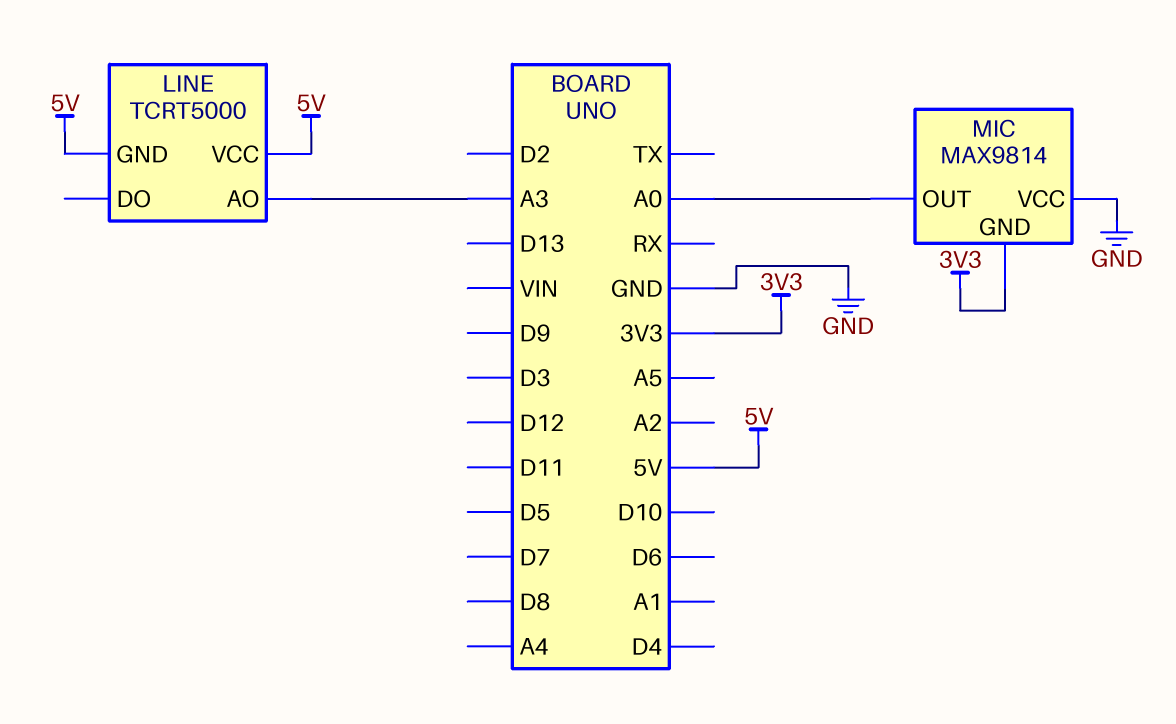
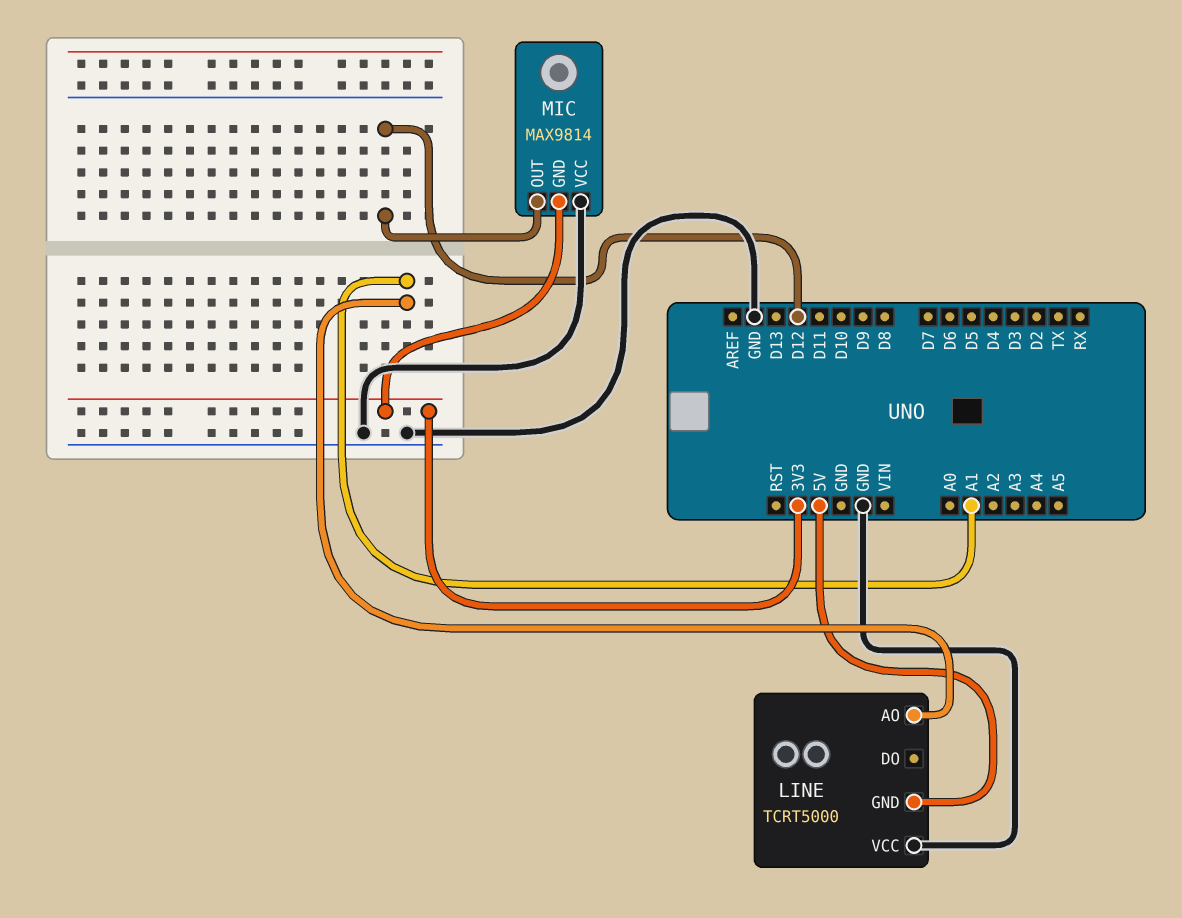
LINE pin AO: A3 -> A1
LINE pin VCC: 5V -> GND
MIC pin OUT: A0 -> D12

